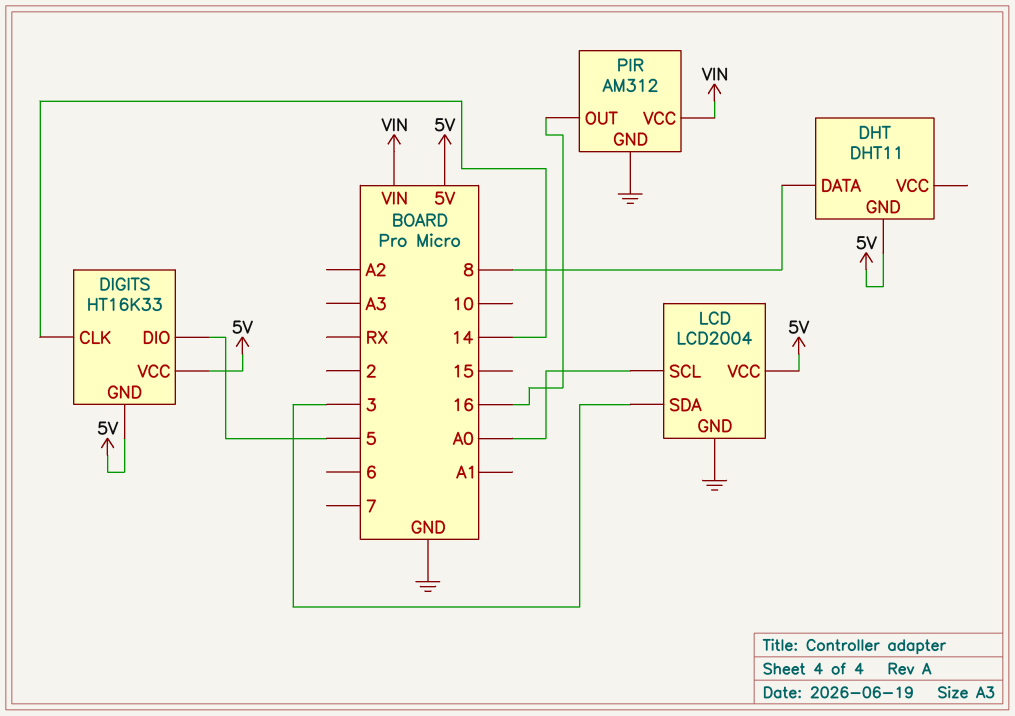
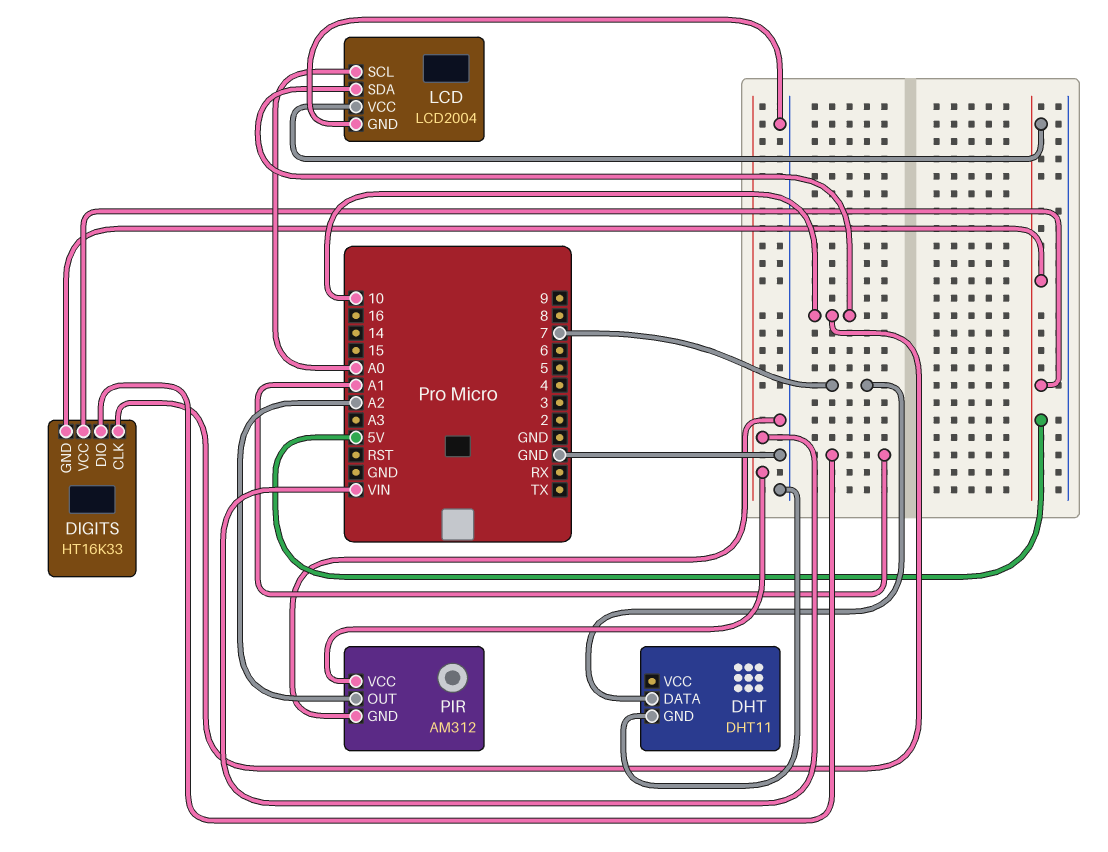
DHT pin DATA: 8 -> 7
DHT pin GND: 5V -> GND
DIGITS pin CLK: 14 -> 10
DIGITS pin DIO: 5 -> A1
LCD pin SDA: 3 -> 10
PIR pin OUT: 16 -> A2

